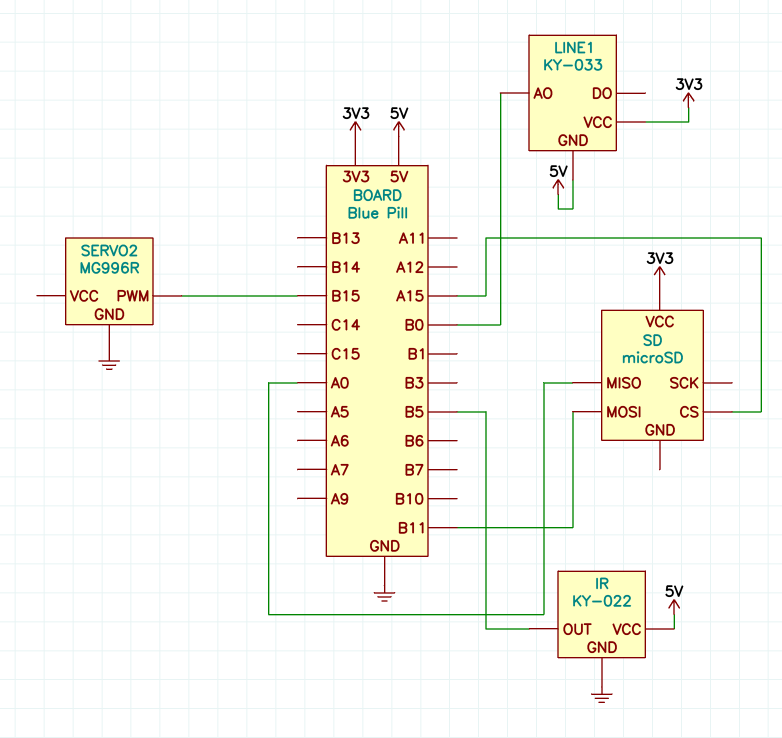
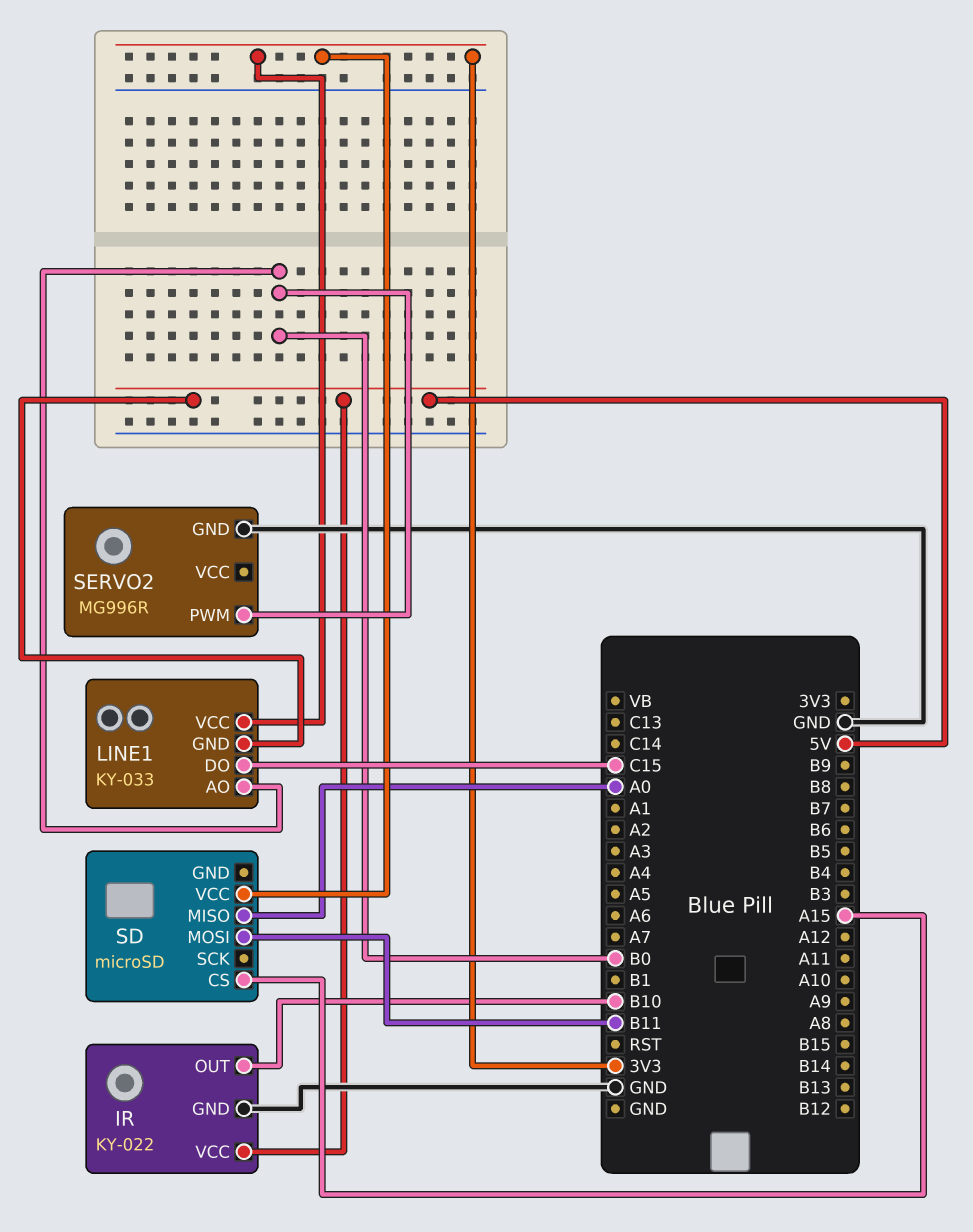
IR pin OUT: B5 -> B10
LINE1 pin DO: none -> C15
SERVO2 pin PWM: B15 -> B0

